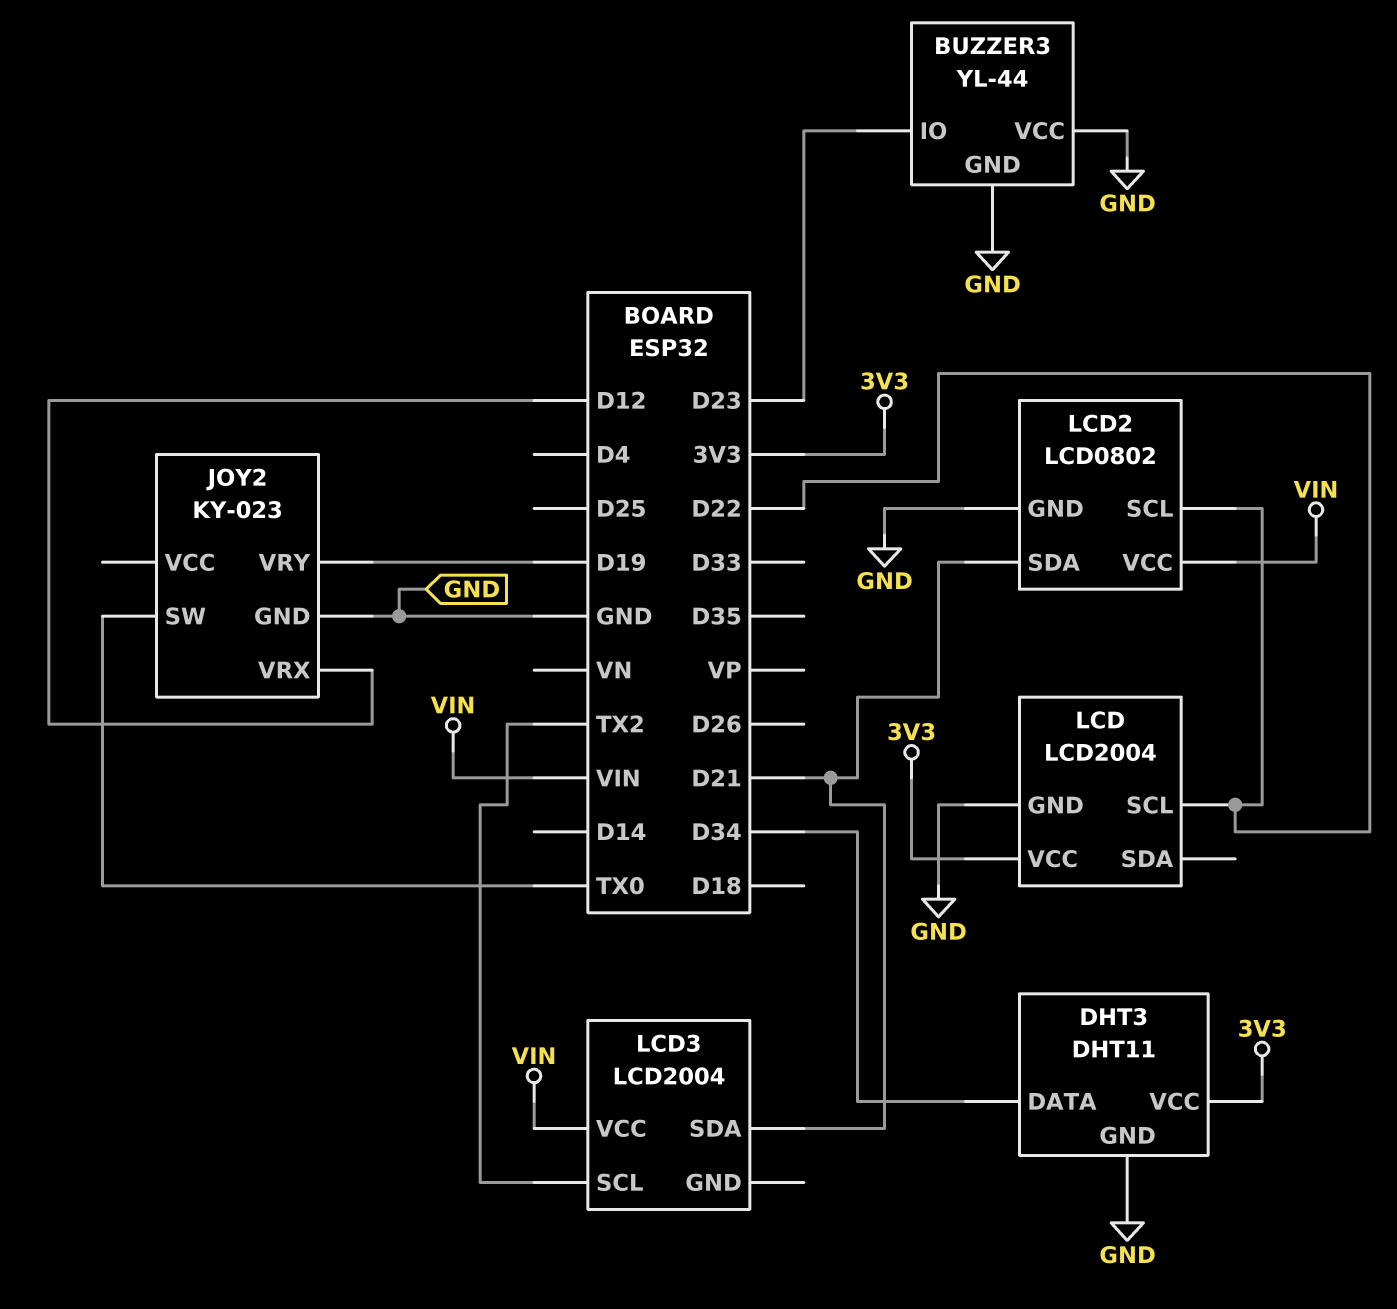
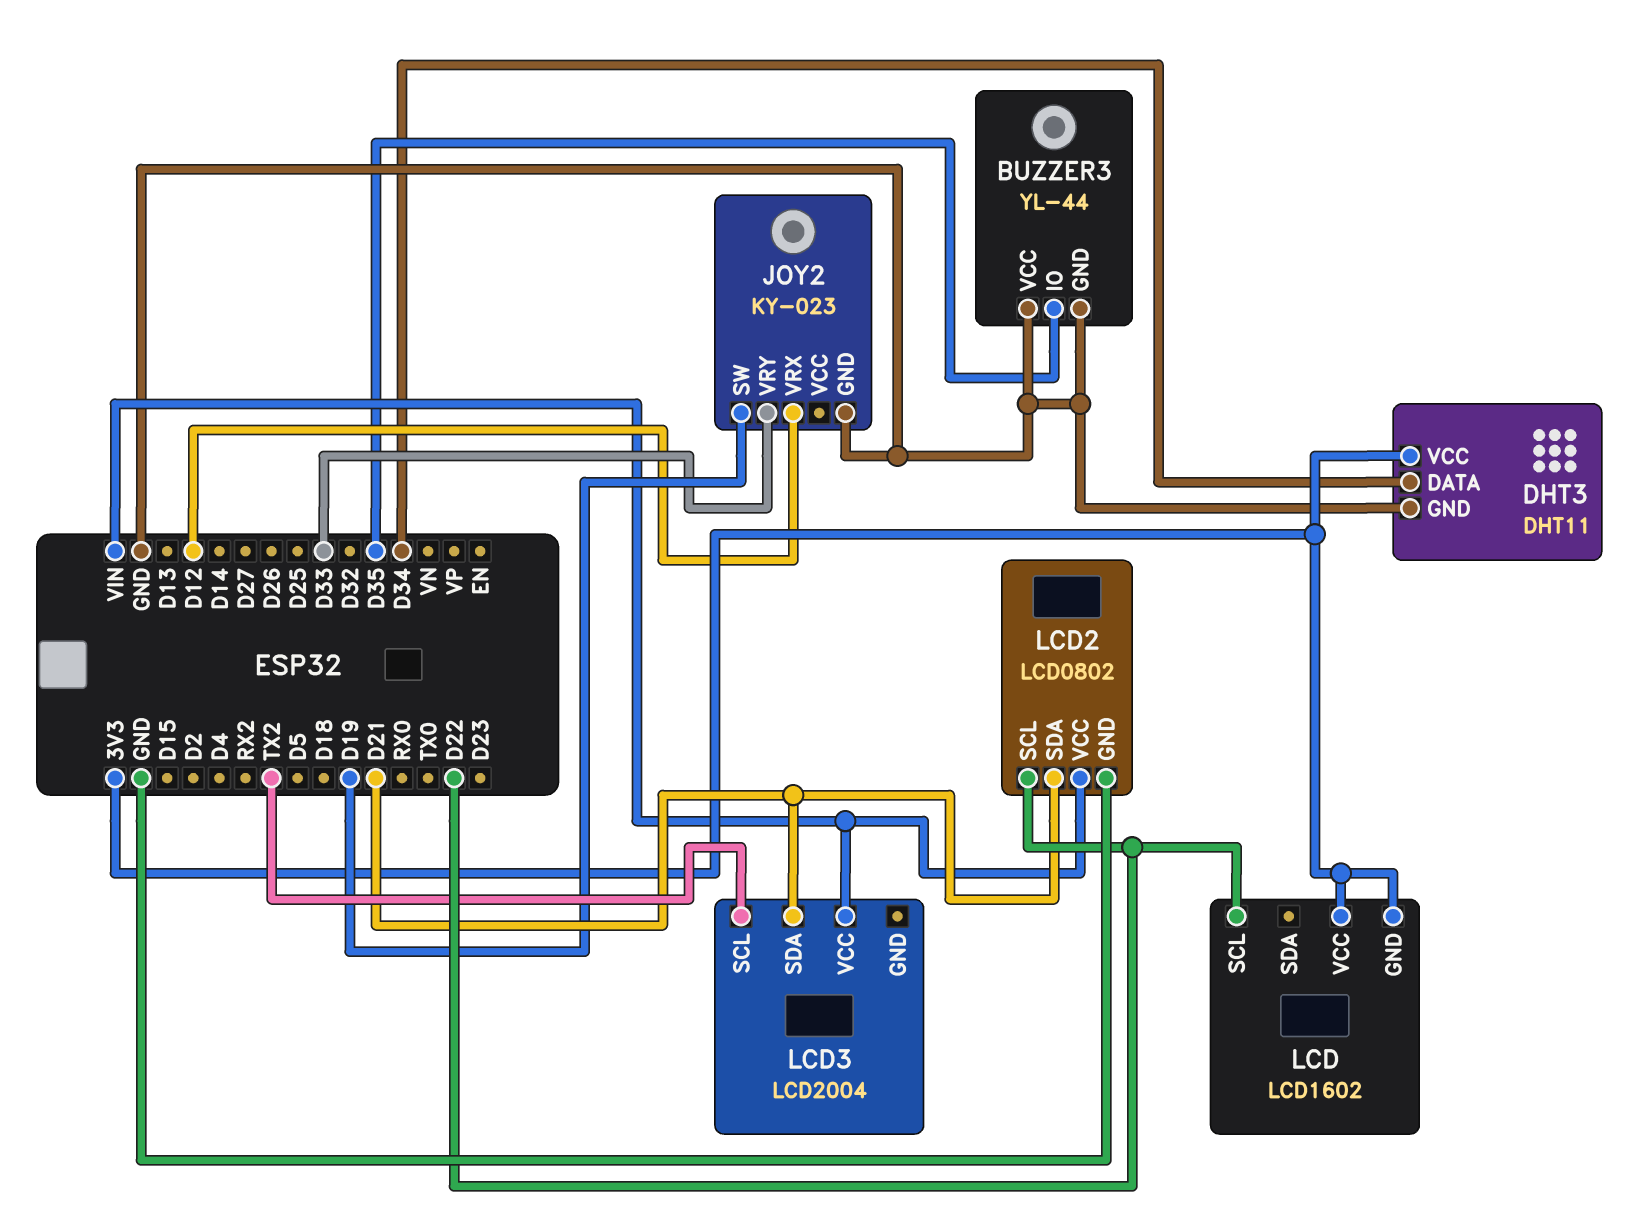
BUZZER3 pin IO: D23 -> D35
JOY2 pin SW: TX0 -> D19
JOY2 pin VRY: D19 -> D33
LCD: LCD2004 -> LCD1602
LCD pin GND: GND -> 3V3

